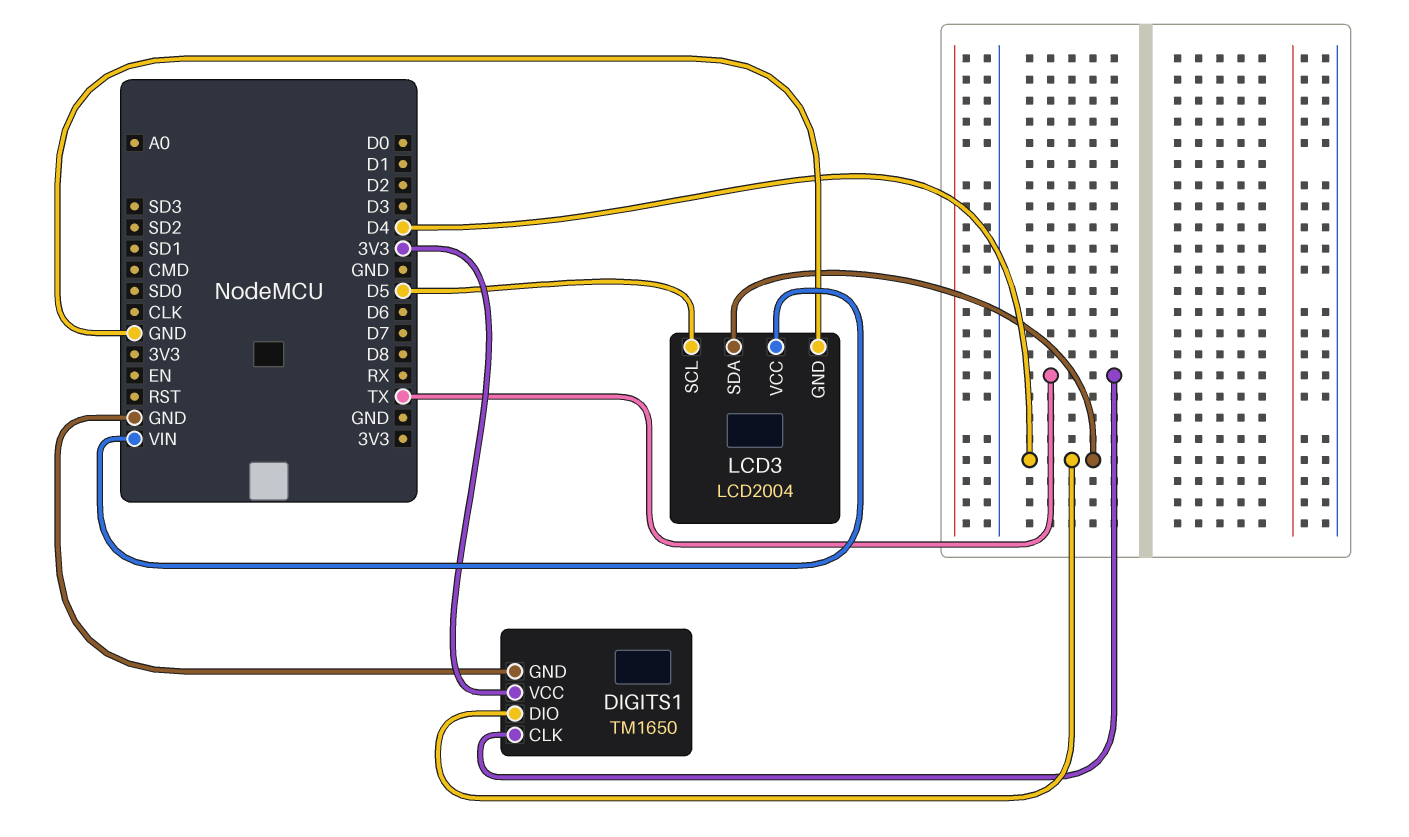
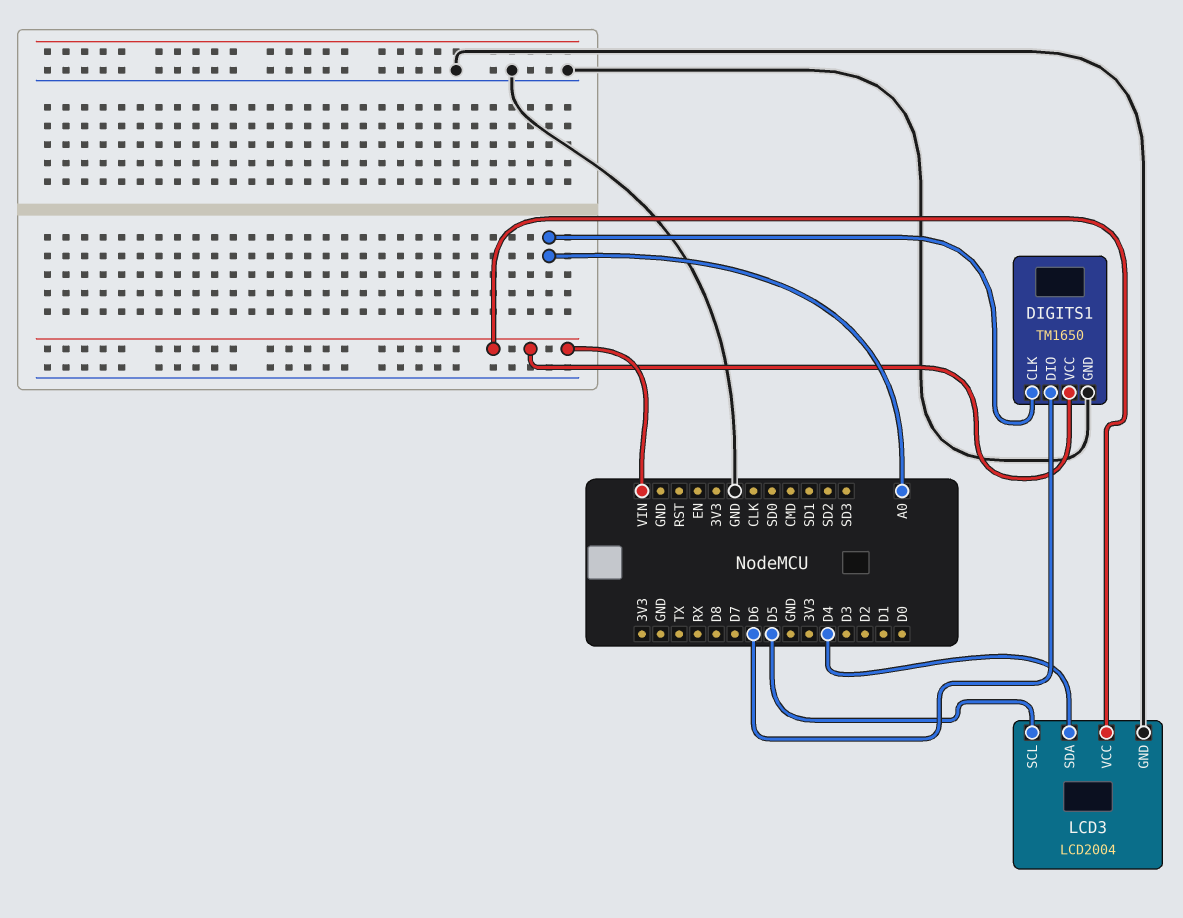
DIGITS1 pin CLK: TX -> A0
DIGITS1 pin DIO: D4 -> D6
DIGITS1 pin VCC: 3V3 -> VIN

